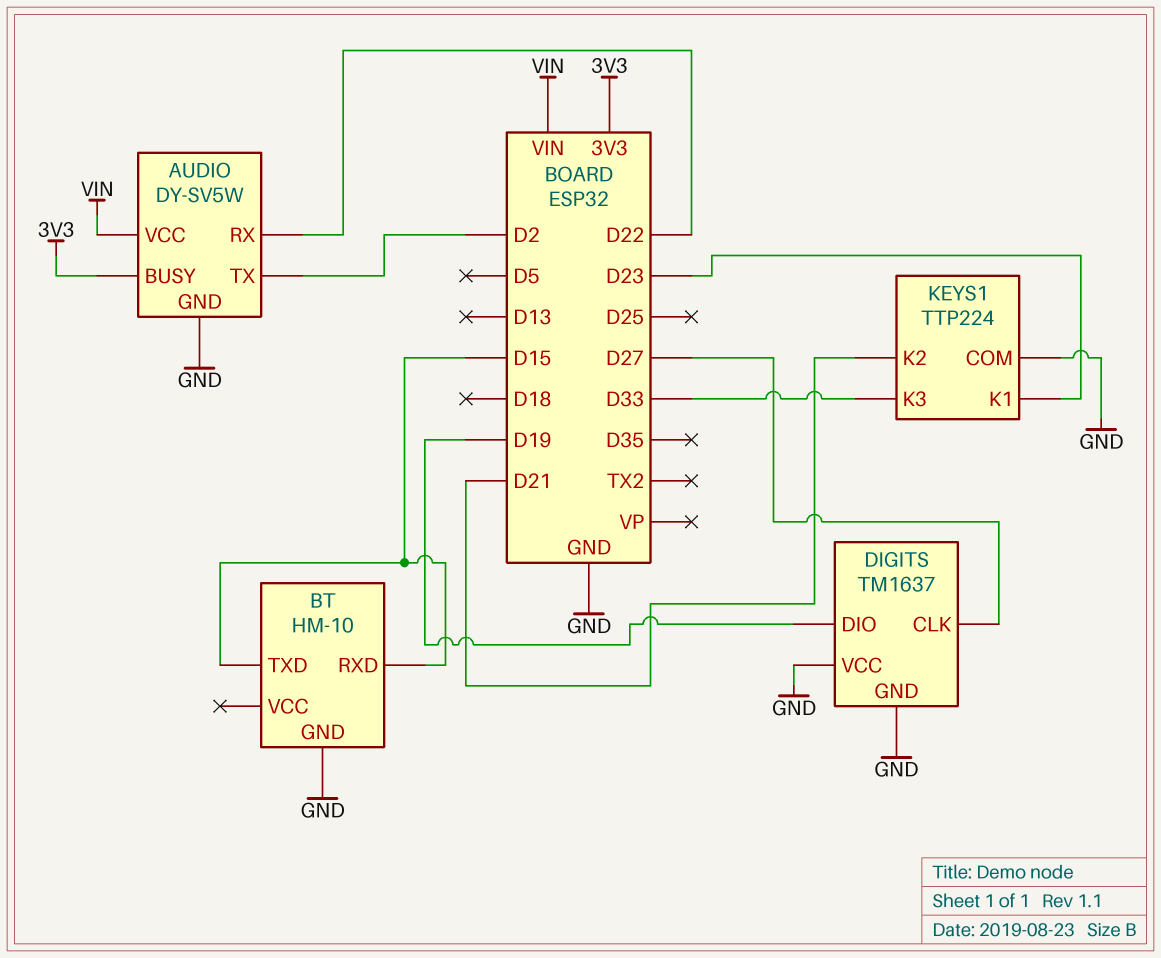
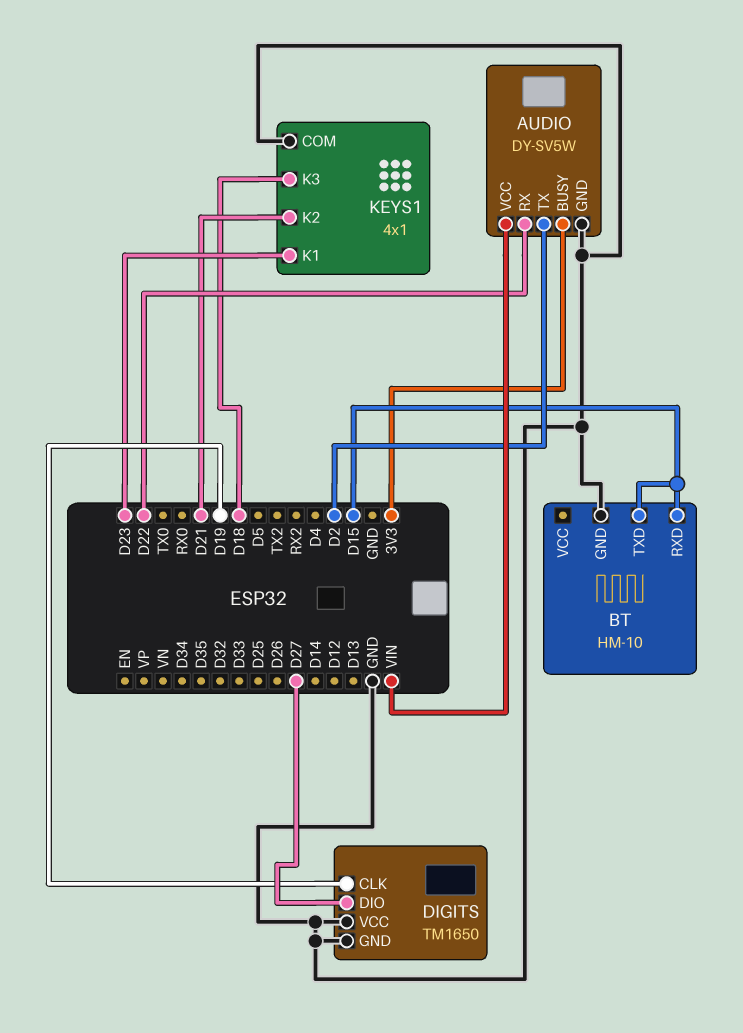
DIGITS: TM1637 -> TM1650
DIGITS pin CLK: D27 -> D19
DIGITS pin DIO: D19 -> D27
KEYS1: TTP224 -> 4x1
KEYS1 pin K3: D33 -> D18

